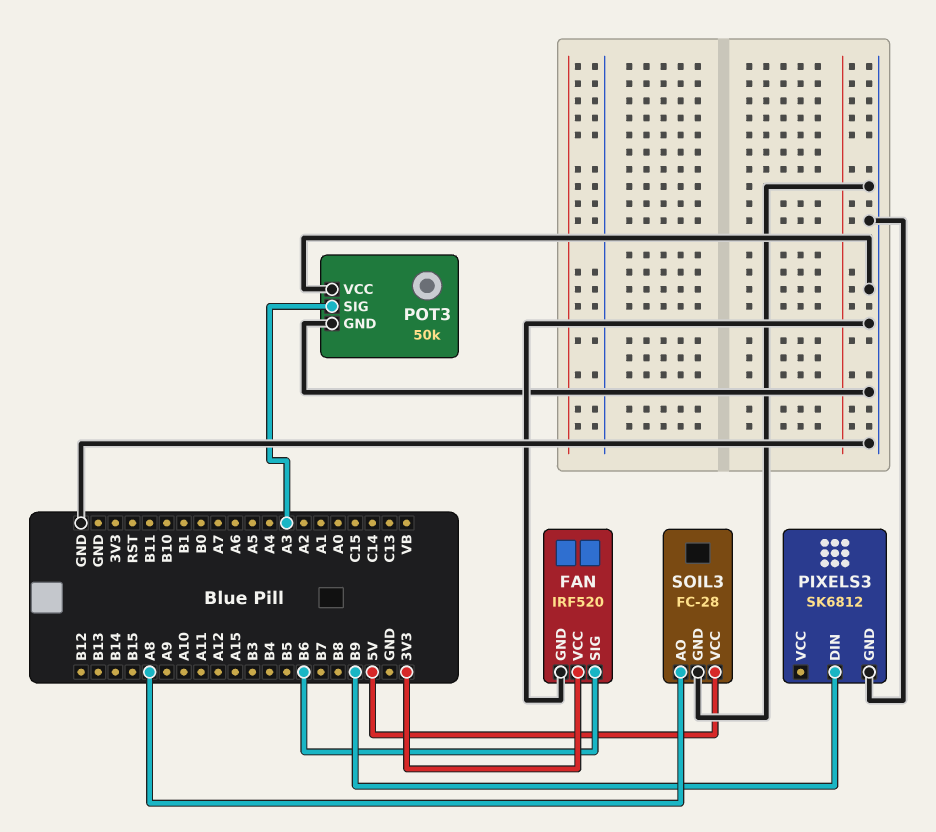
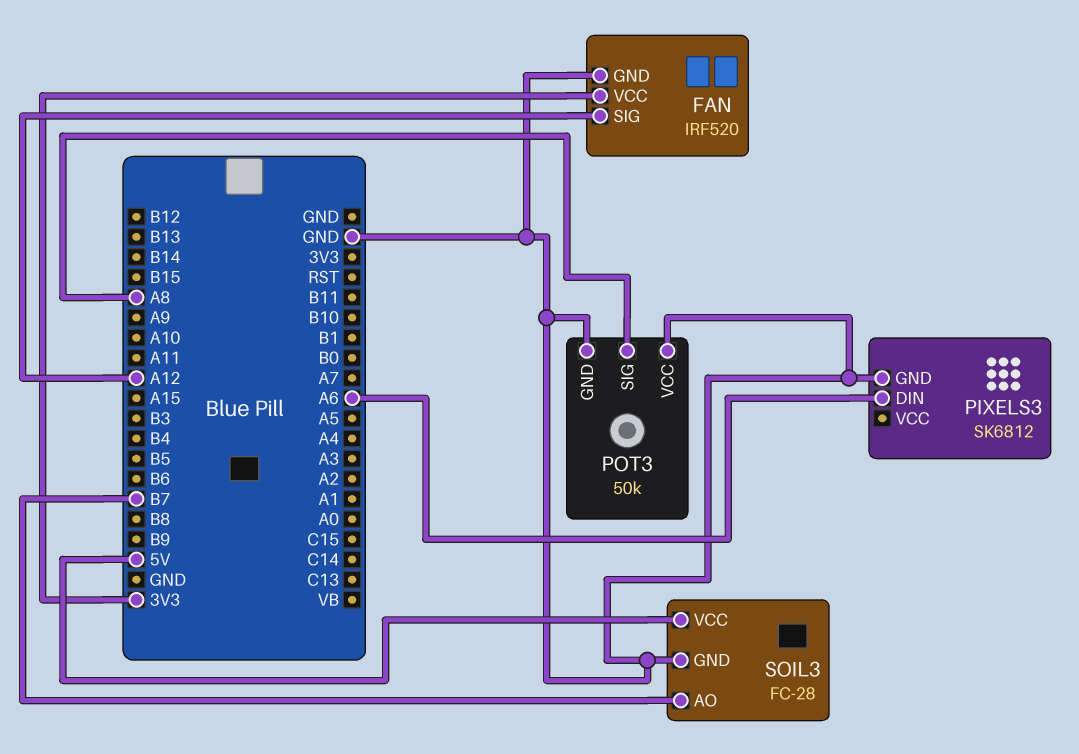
FAN pin SIG: B6 -> A12
PIXELS3 pin DIN: B9 -> A6
POT3 pin SIG: A3 -> A8
SOIL3 pin AO: A8 -> B7

